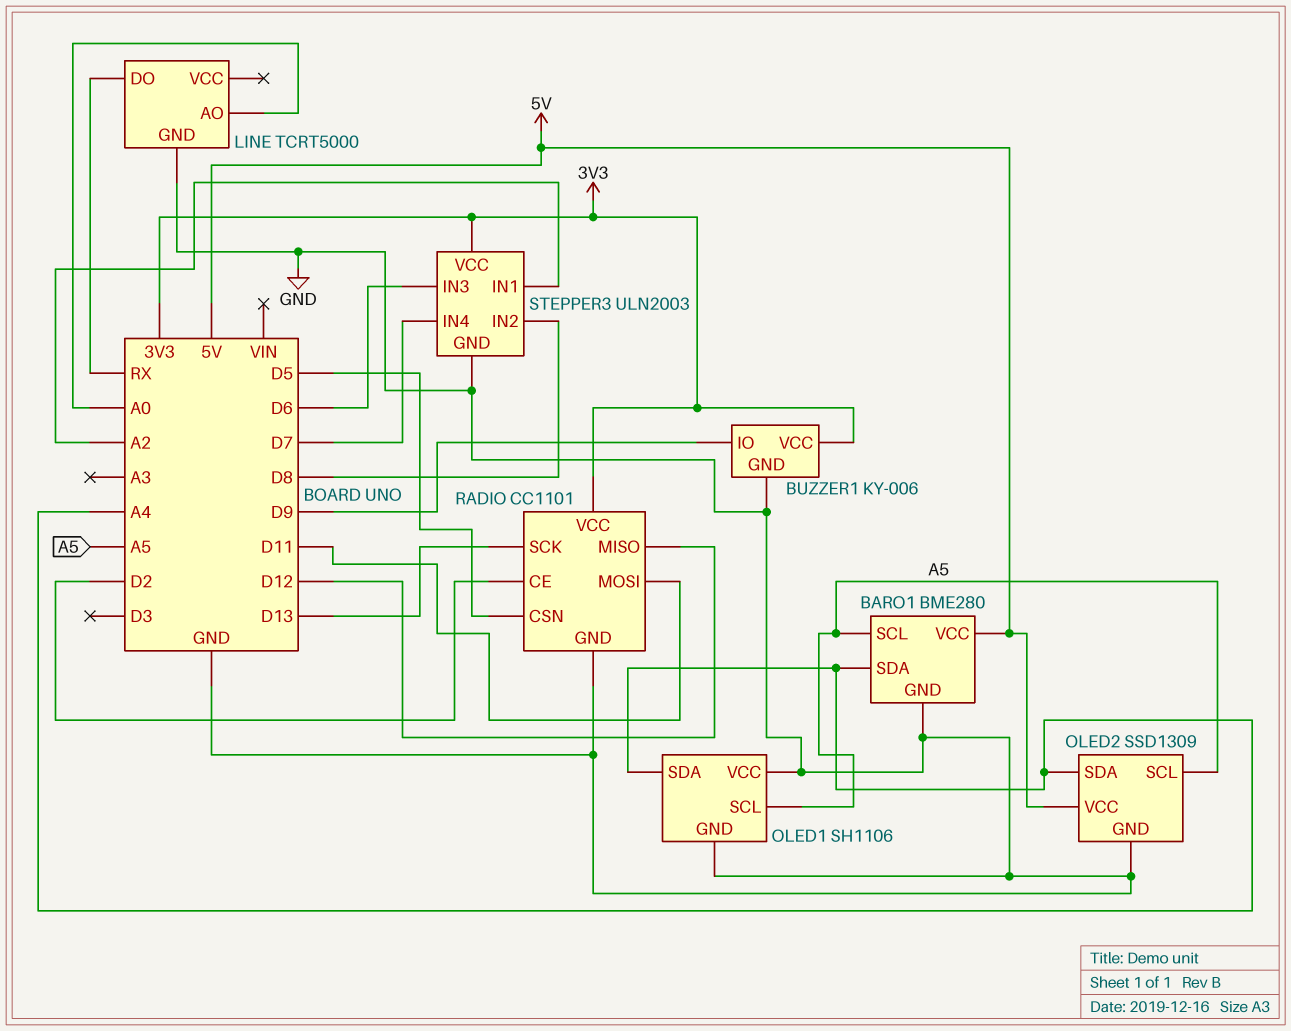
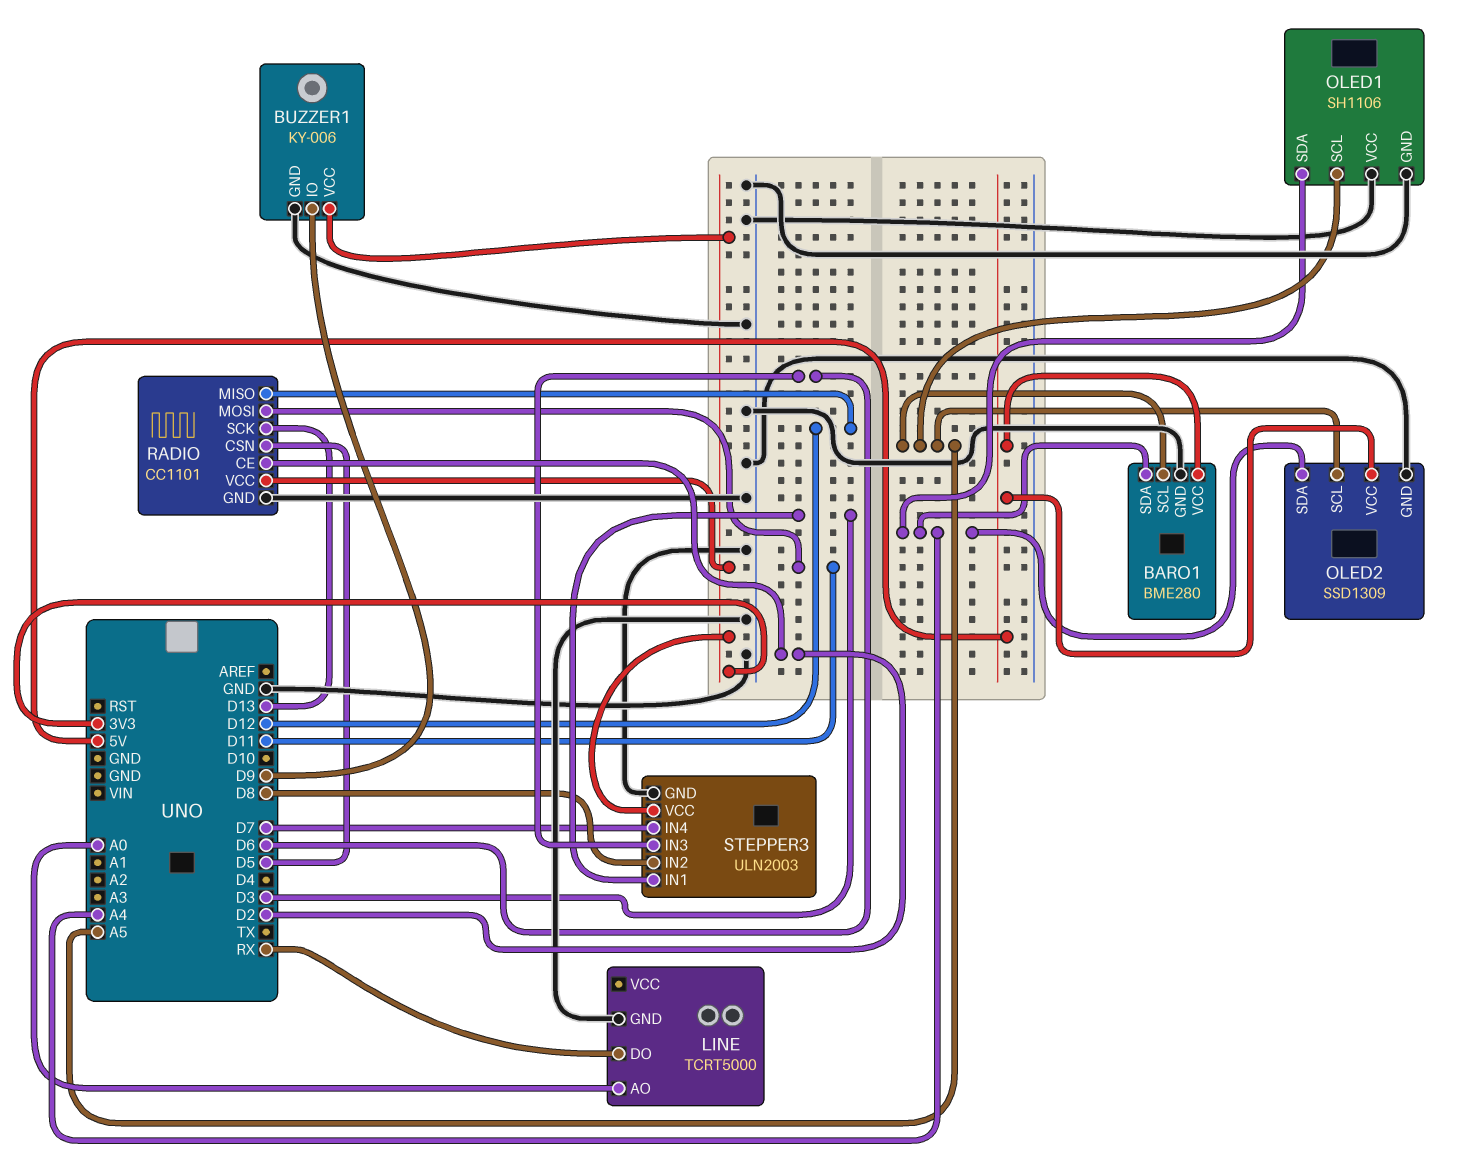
STEPPER3 pin IN1: A2 -> D3

